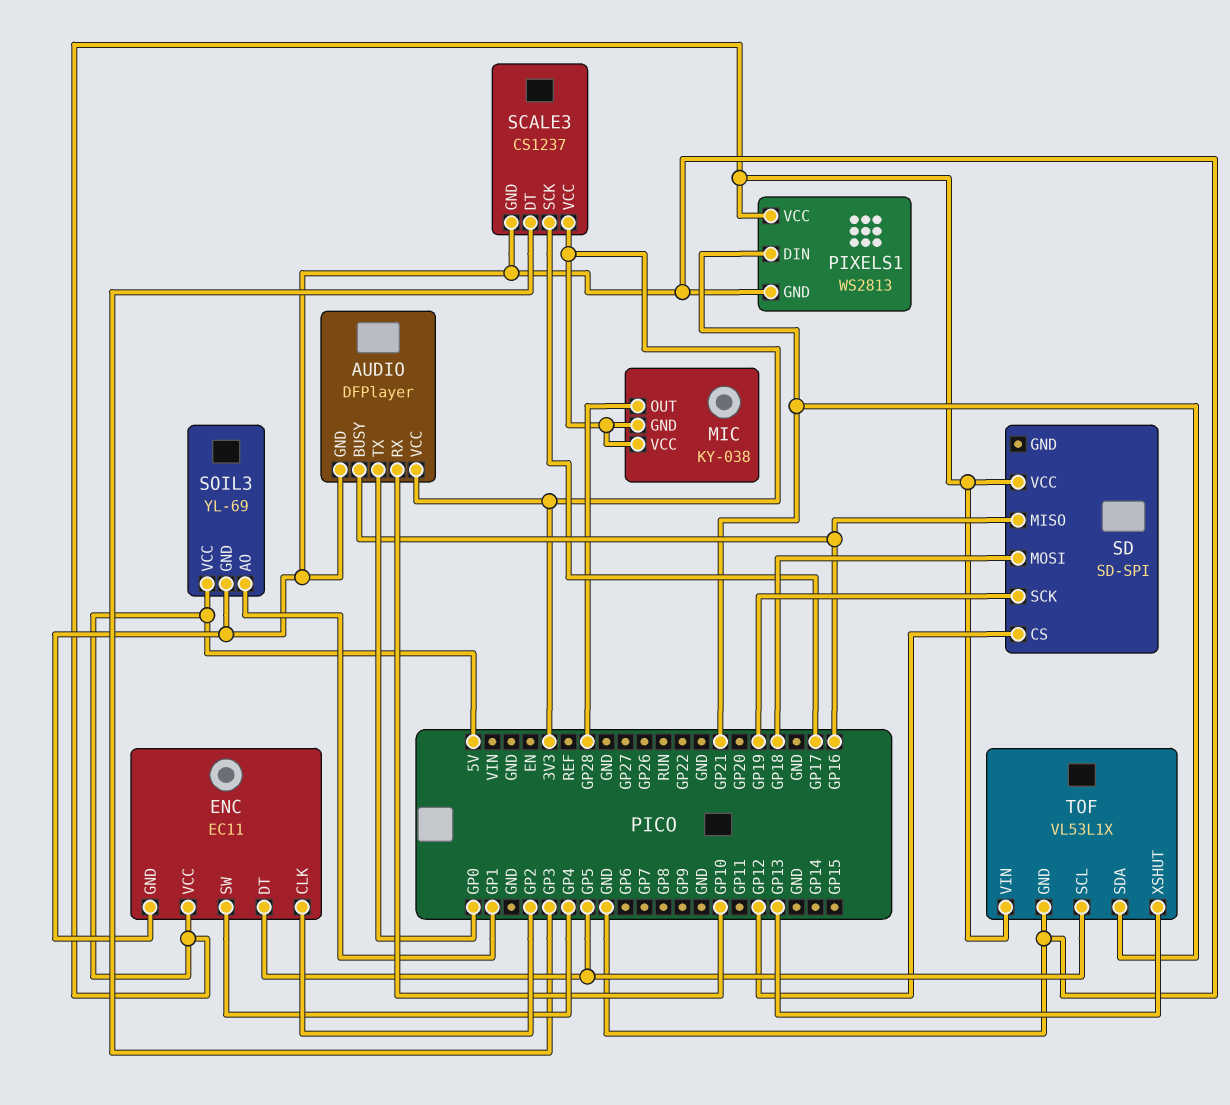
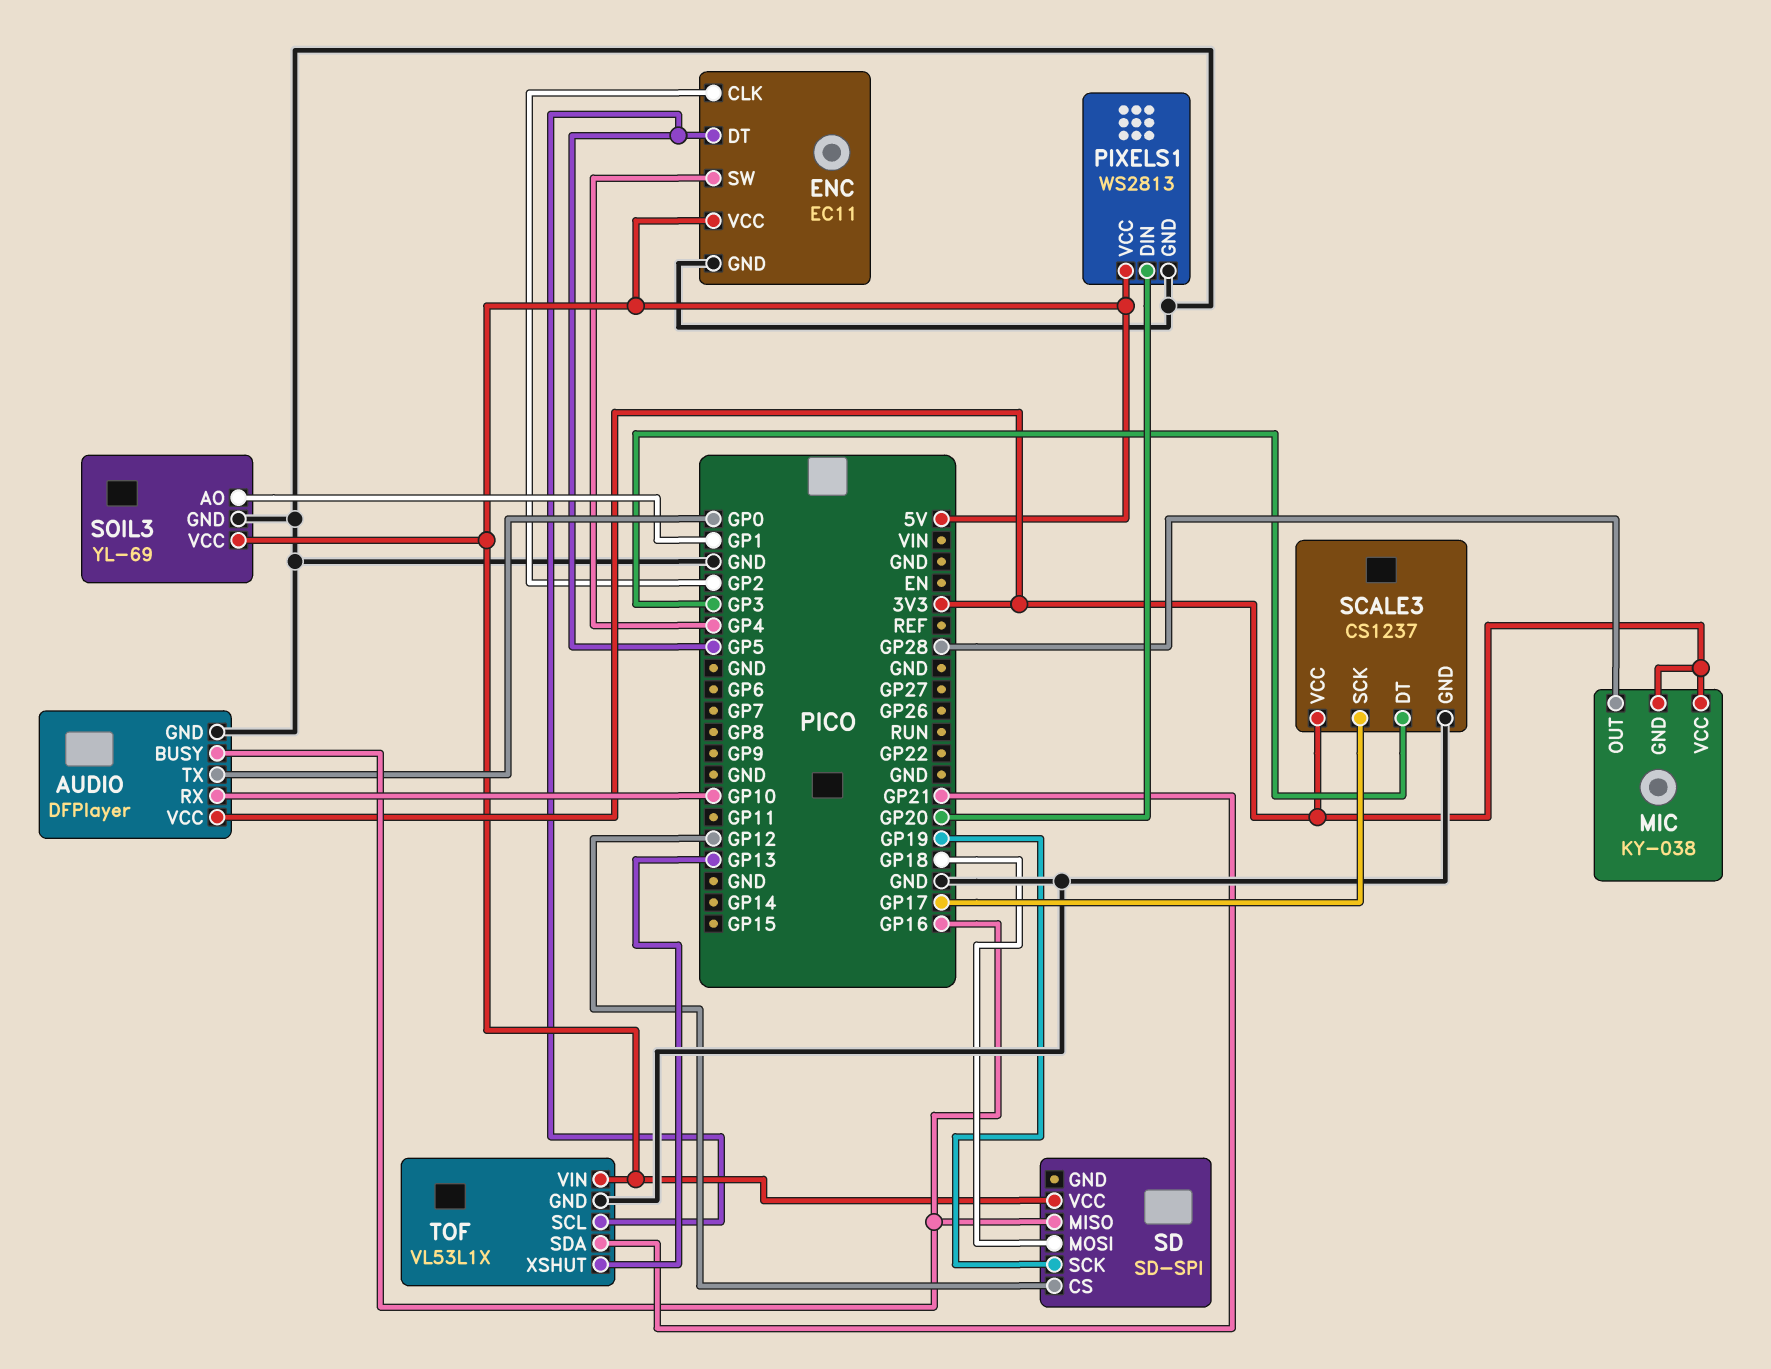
PIXELS1 pin DIN: GP21 -> GP20

